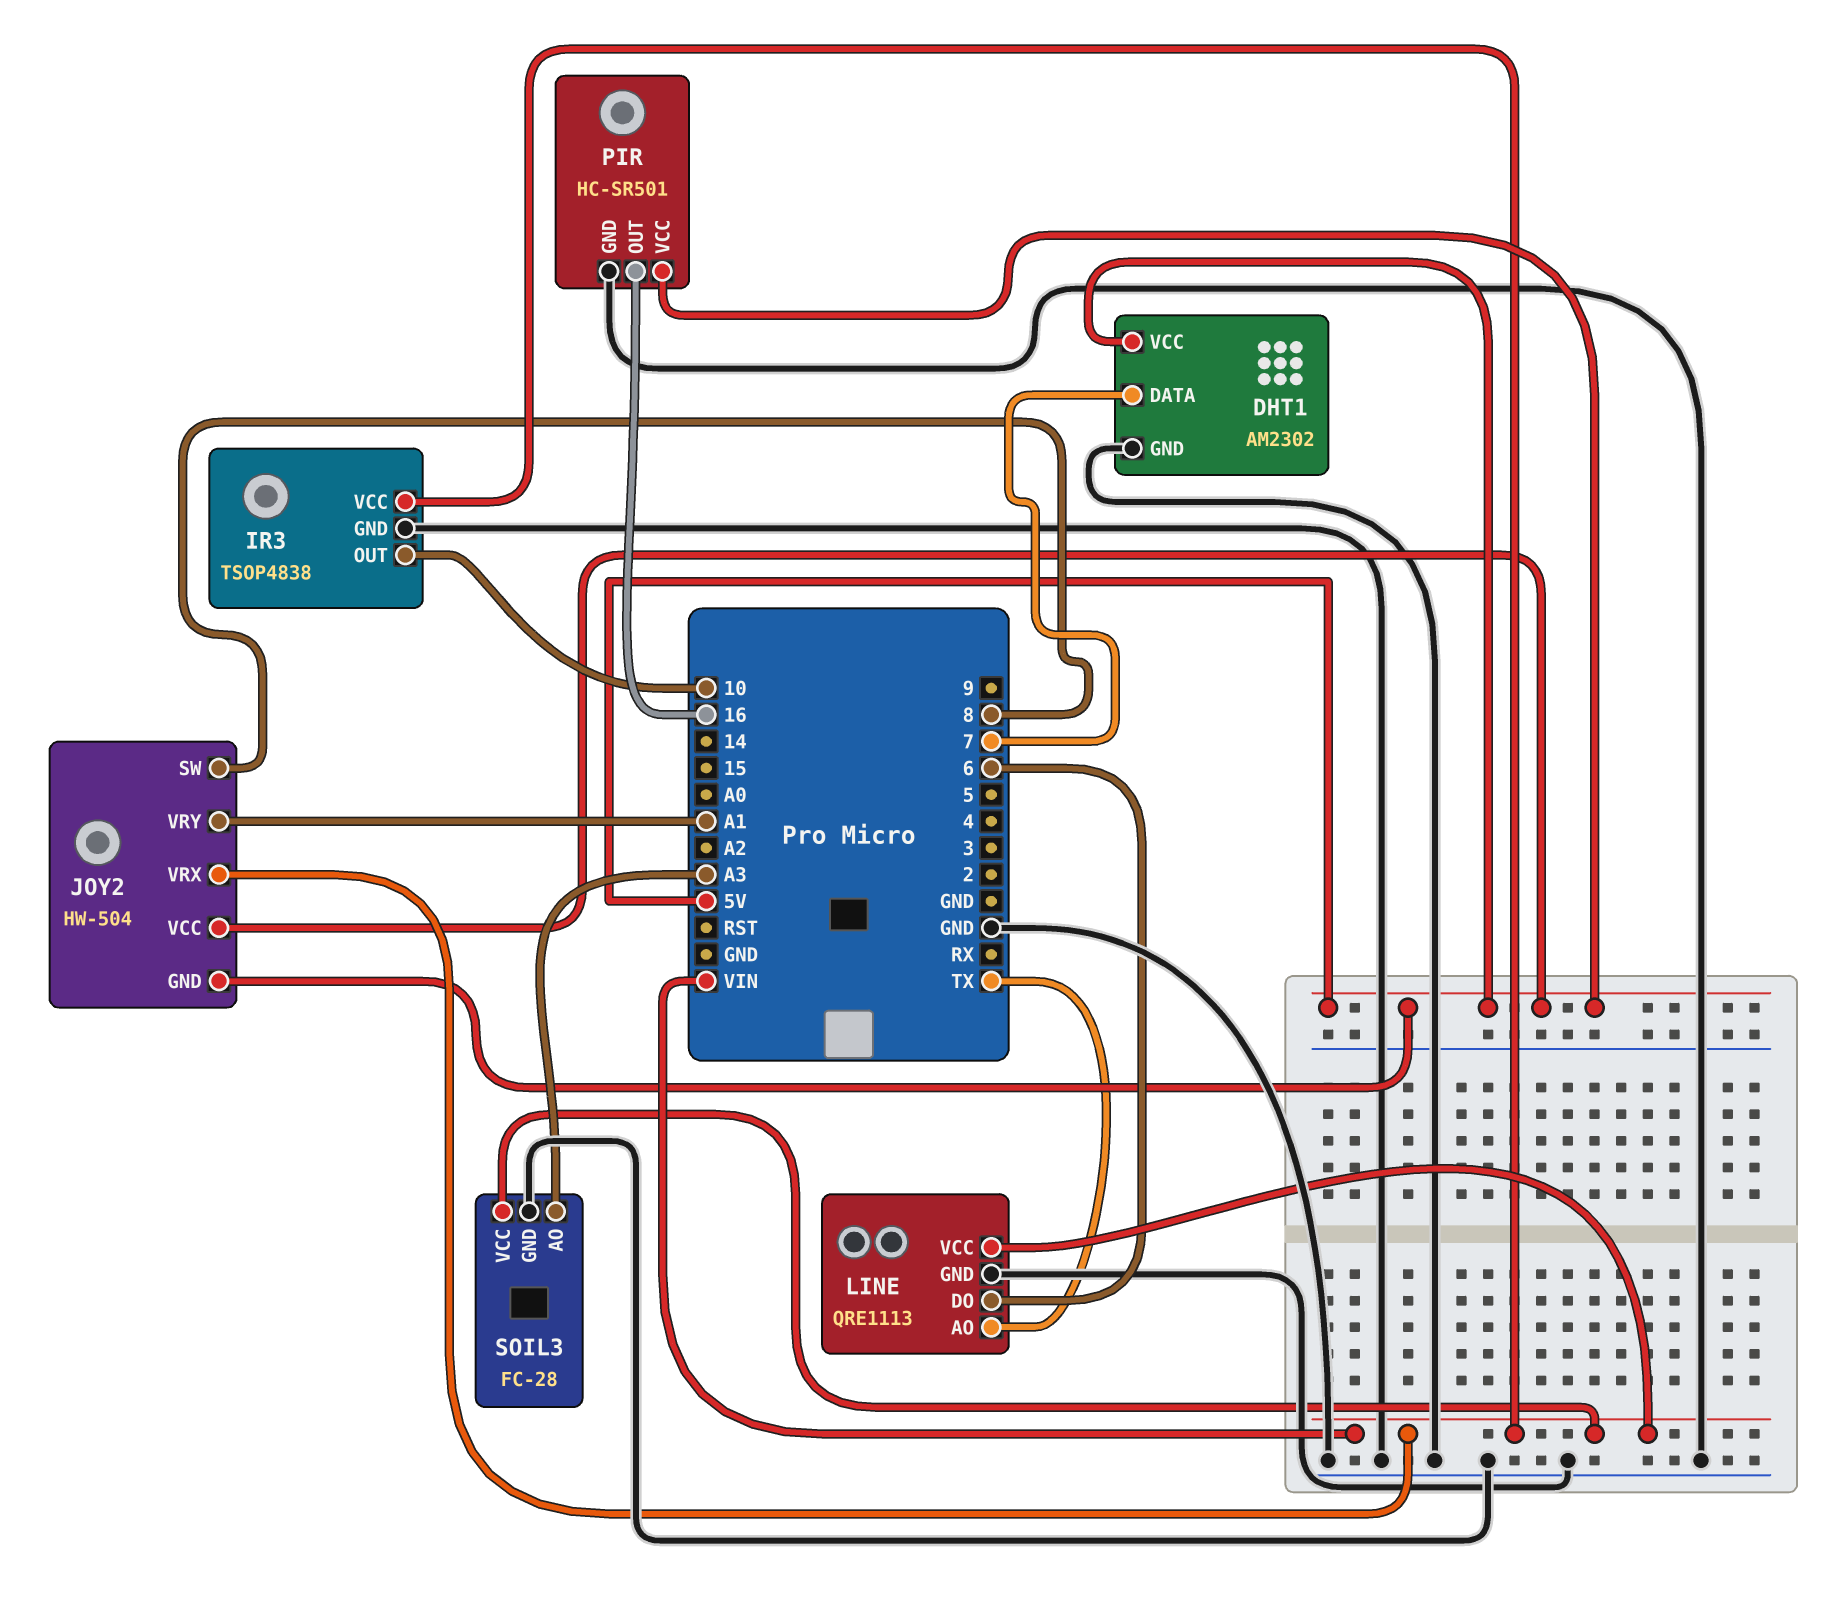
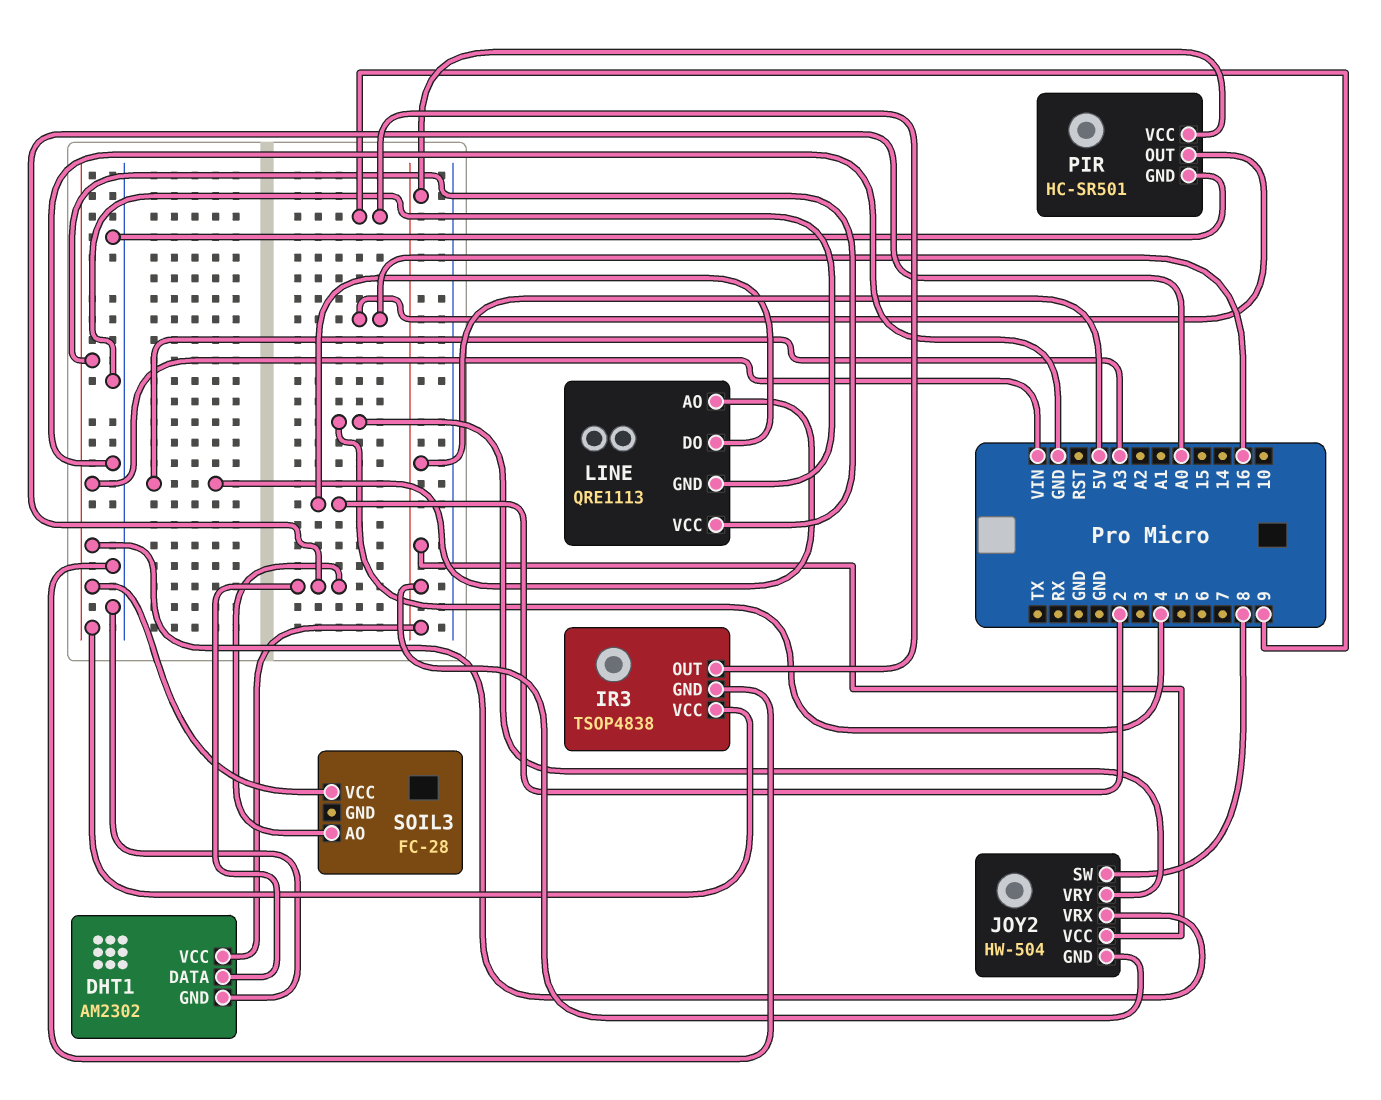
DHT1 pin DATA: 7 -> A0
IR3 pin OUT: 10 -> 9
JOY2 pin VRY: A1 -> 4
LINE pin AO: TX -> A3
LINE pin DO: 6 -> 2
SOIL3 pin AO: A3 -> A0
SOIL3 pin GND: GND -> none

